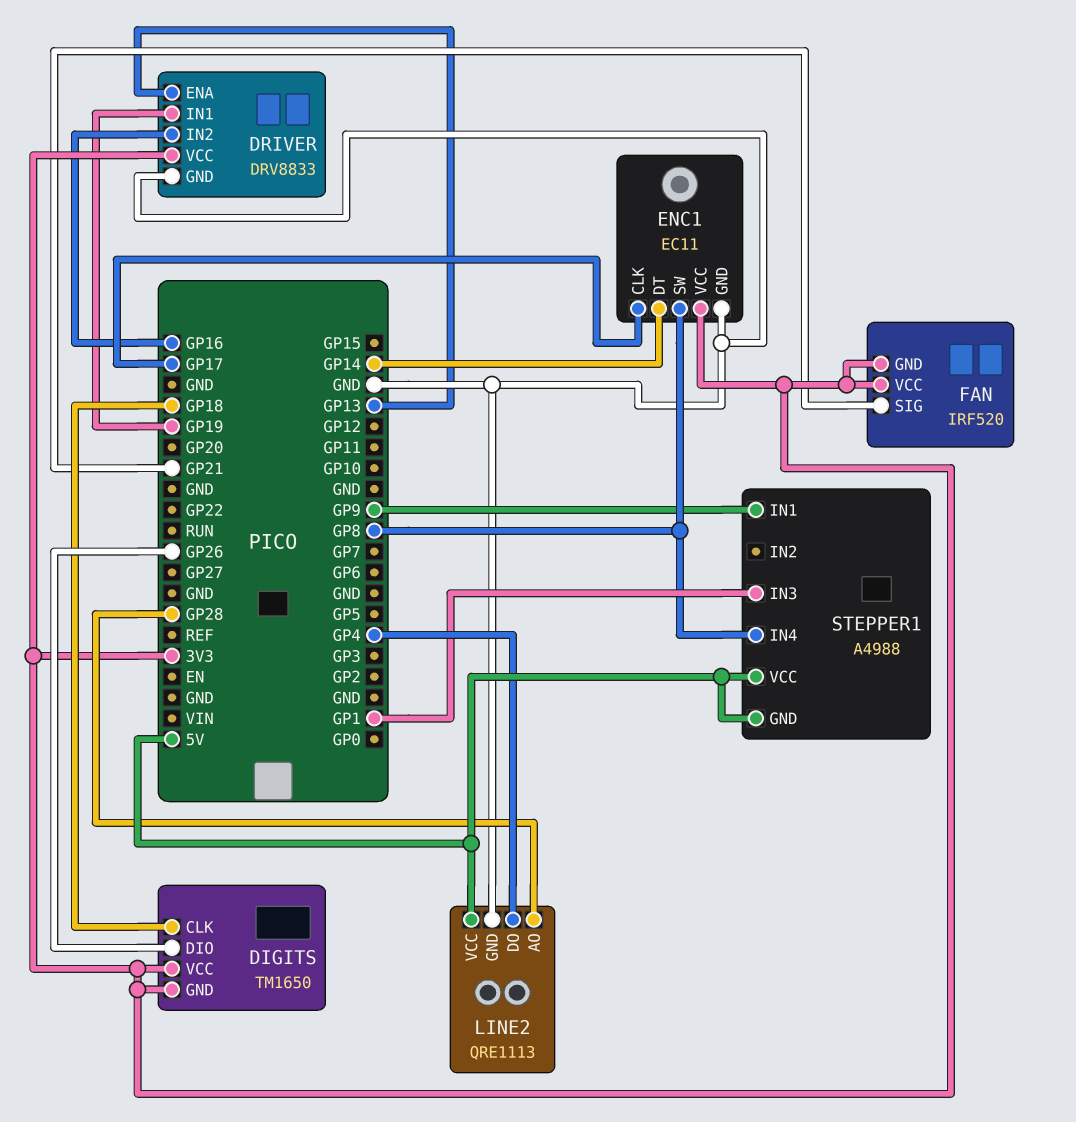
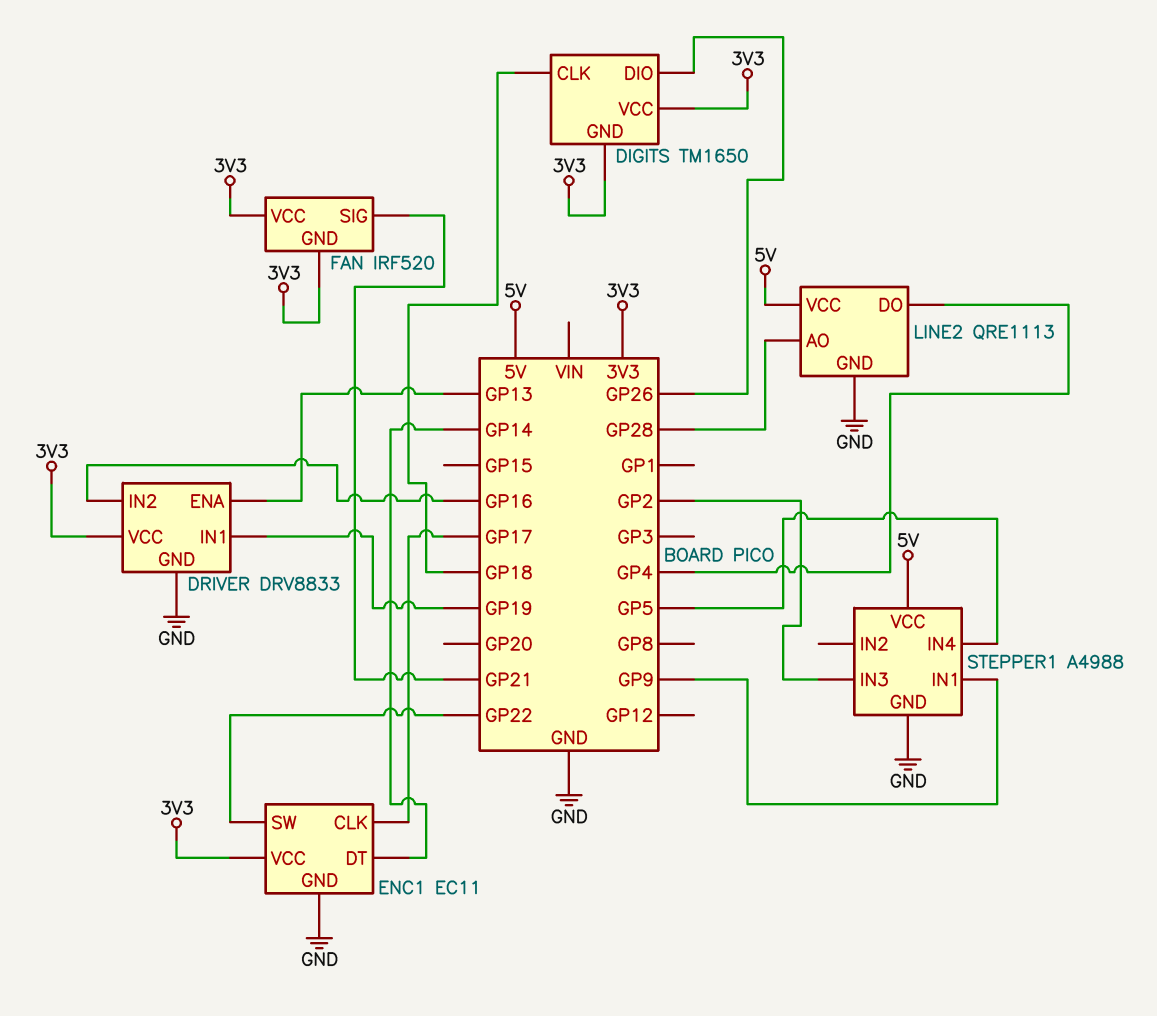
ENC1 pin SW: GP8 -> GP22
STEPPER1 pin GND: 5V -> GND
STEPPER1 pin IN3: GP1 -> GP2
STEPPER1 pin IN4: GP8 -> GP5

